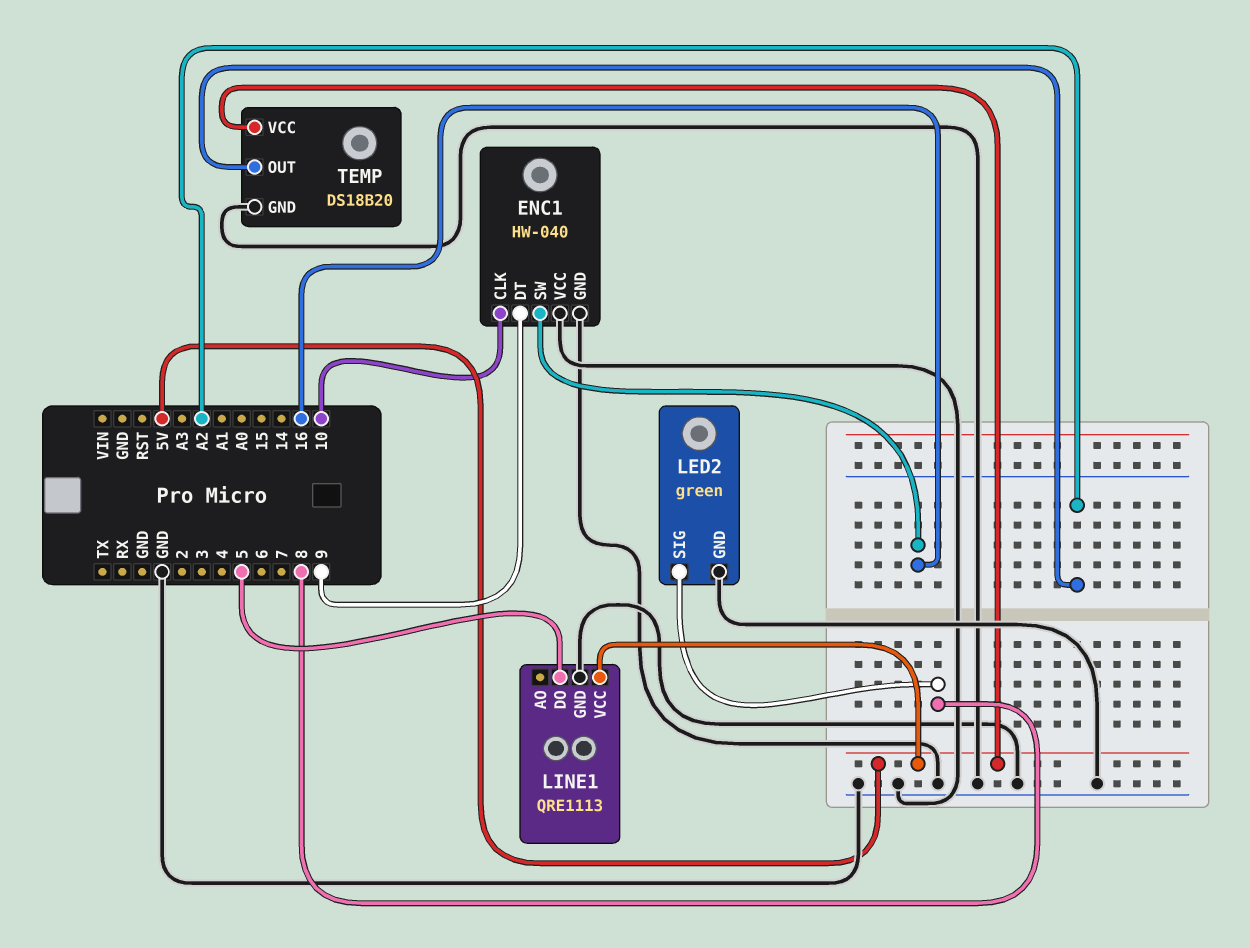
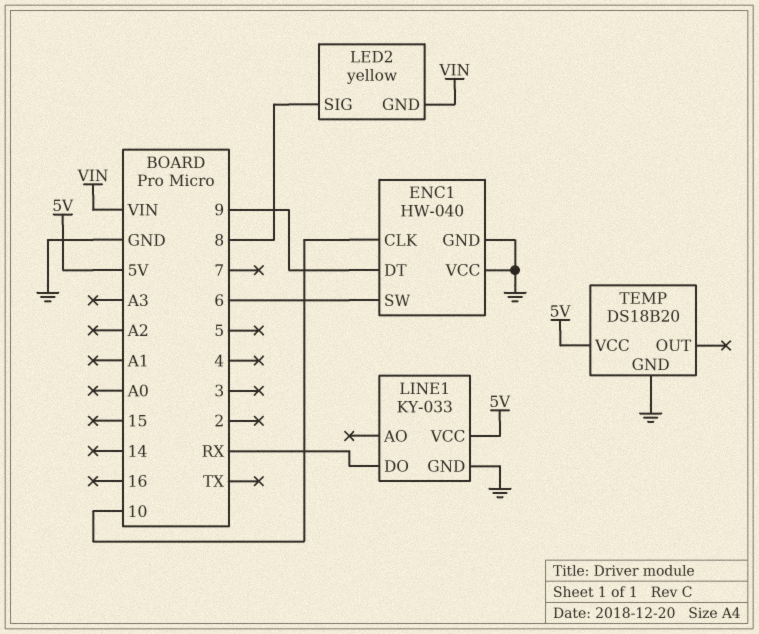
ENC1 pin SW: 16 -> 6
LED2: green -> yellow
LED2 pin GND: GND -> VIN
LINE1: QRE1113 -> KY-033
LINE1 pin DO: 5 -> RX
TEMP pin OUT: A2 -> none

